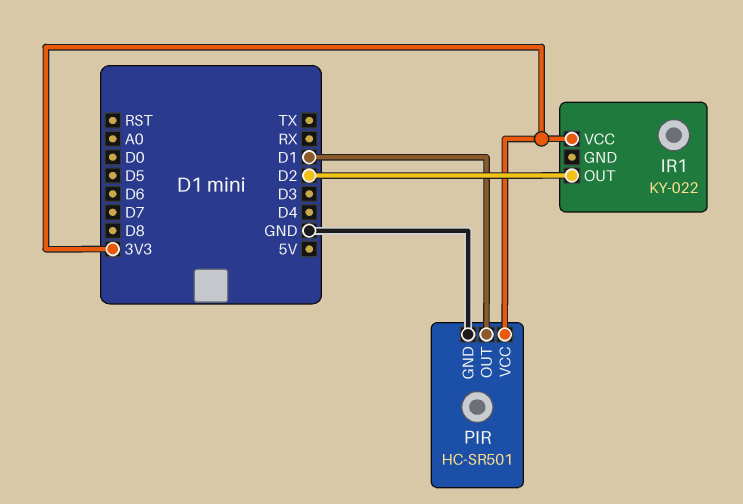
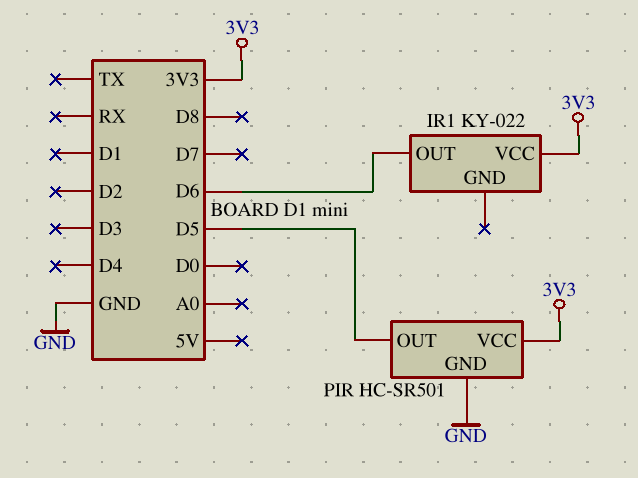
IR1 pin OUT: D2 -> D6
PIR pin OUT: D1 -> D5

